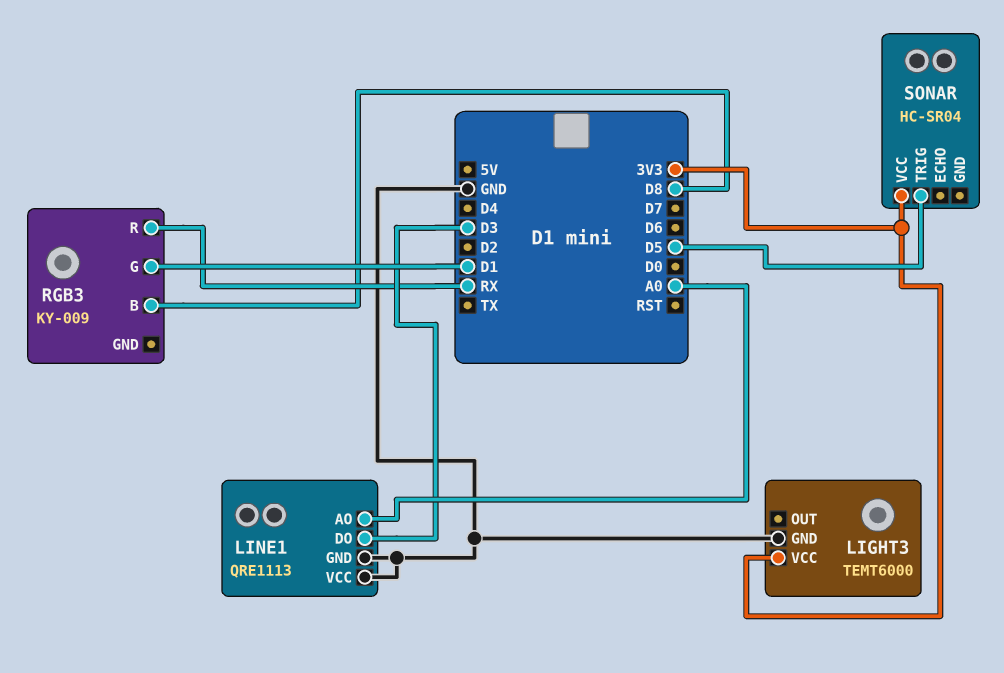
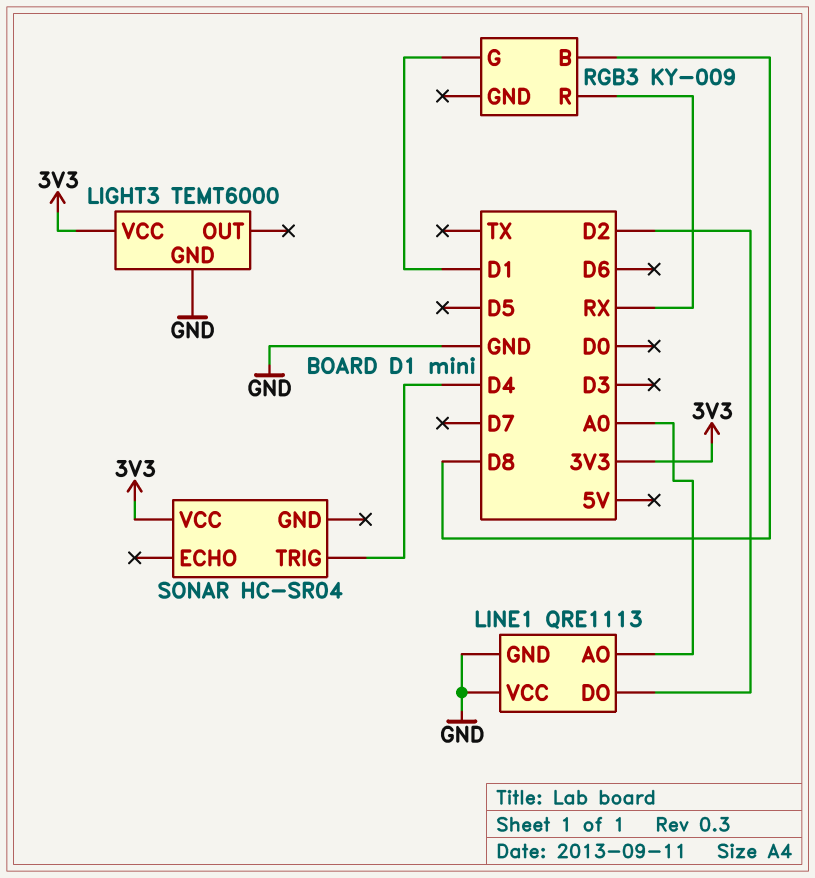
LINE1 pin DO: D3 -> D2
SONAR pin TRIG: D5 -> D4

